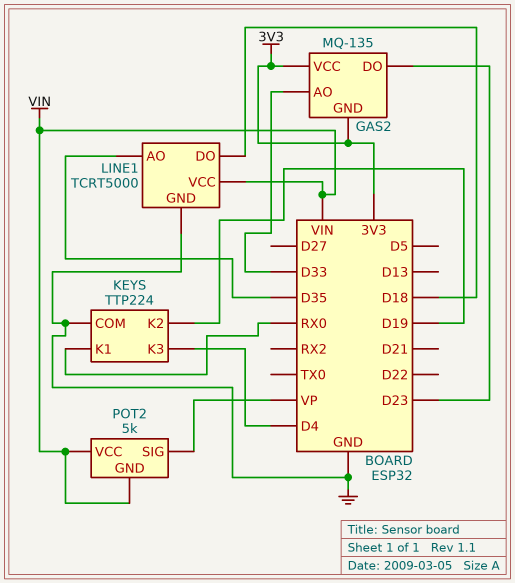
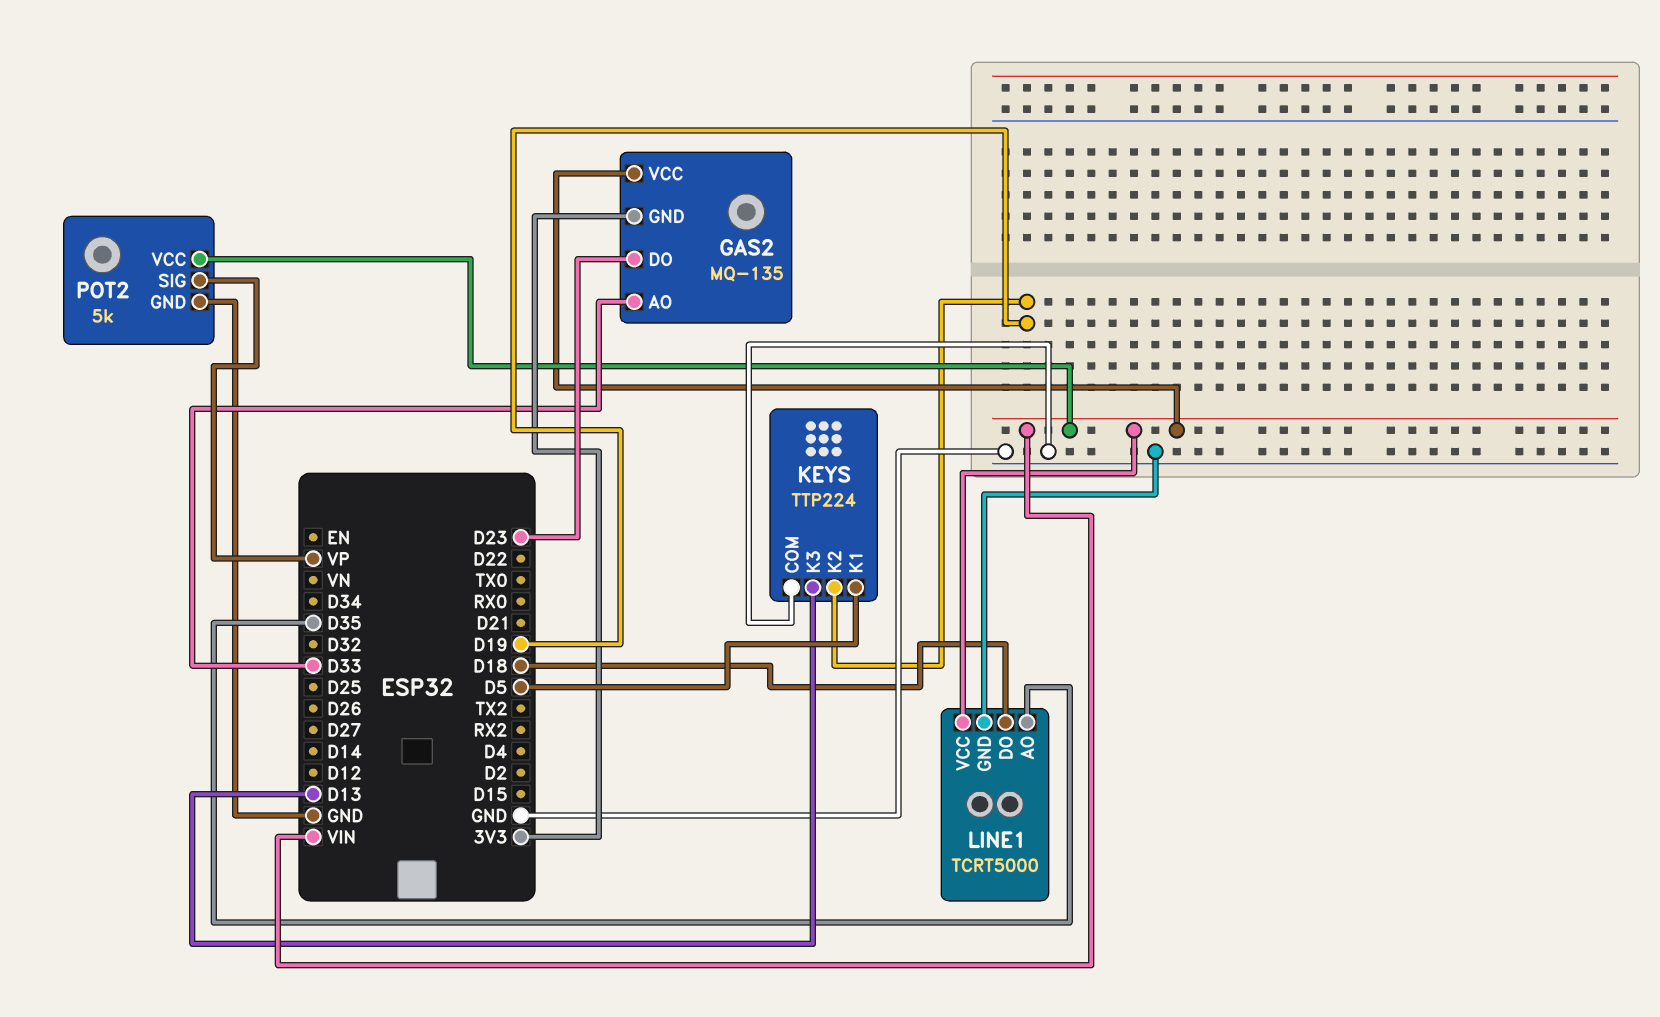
GAS2 pin VCC: 3V3 -> VIN
KEYS pin K1: RX0 -> D5
KEYS pin K3: D4 -> D13
POT2 pin GND: VIN -> GND

